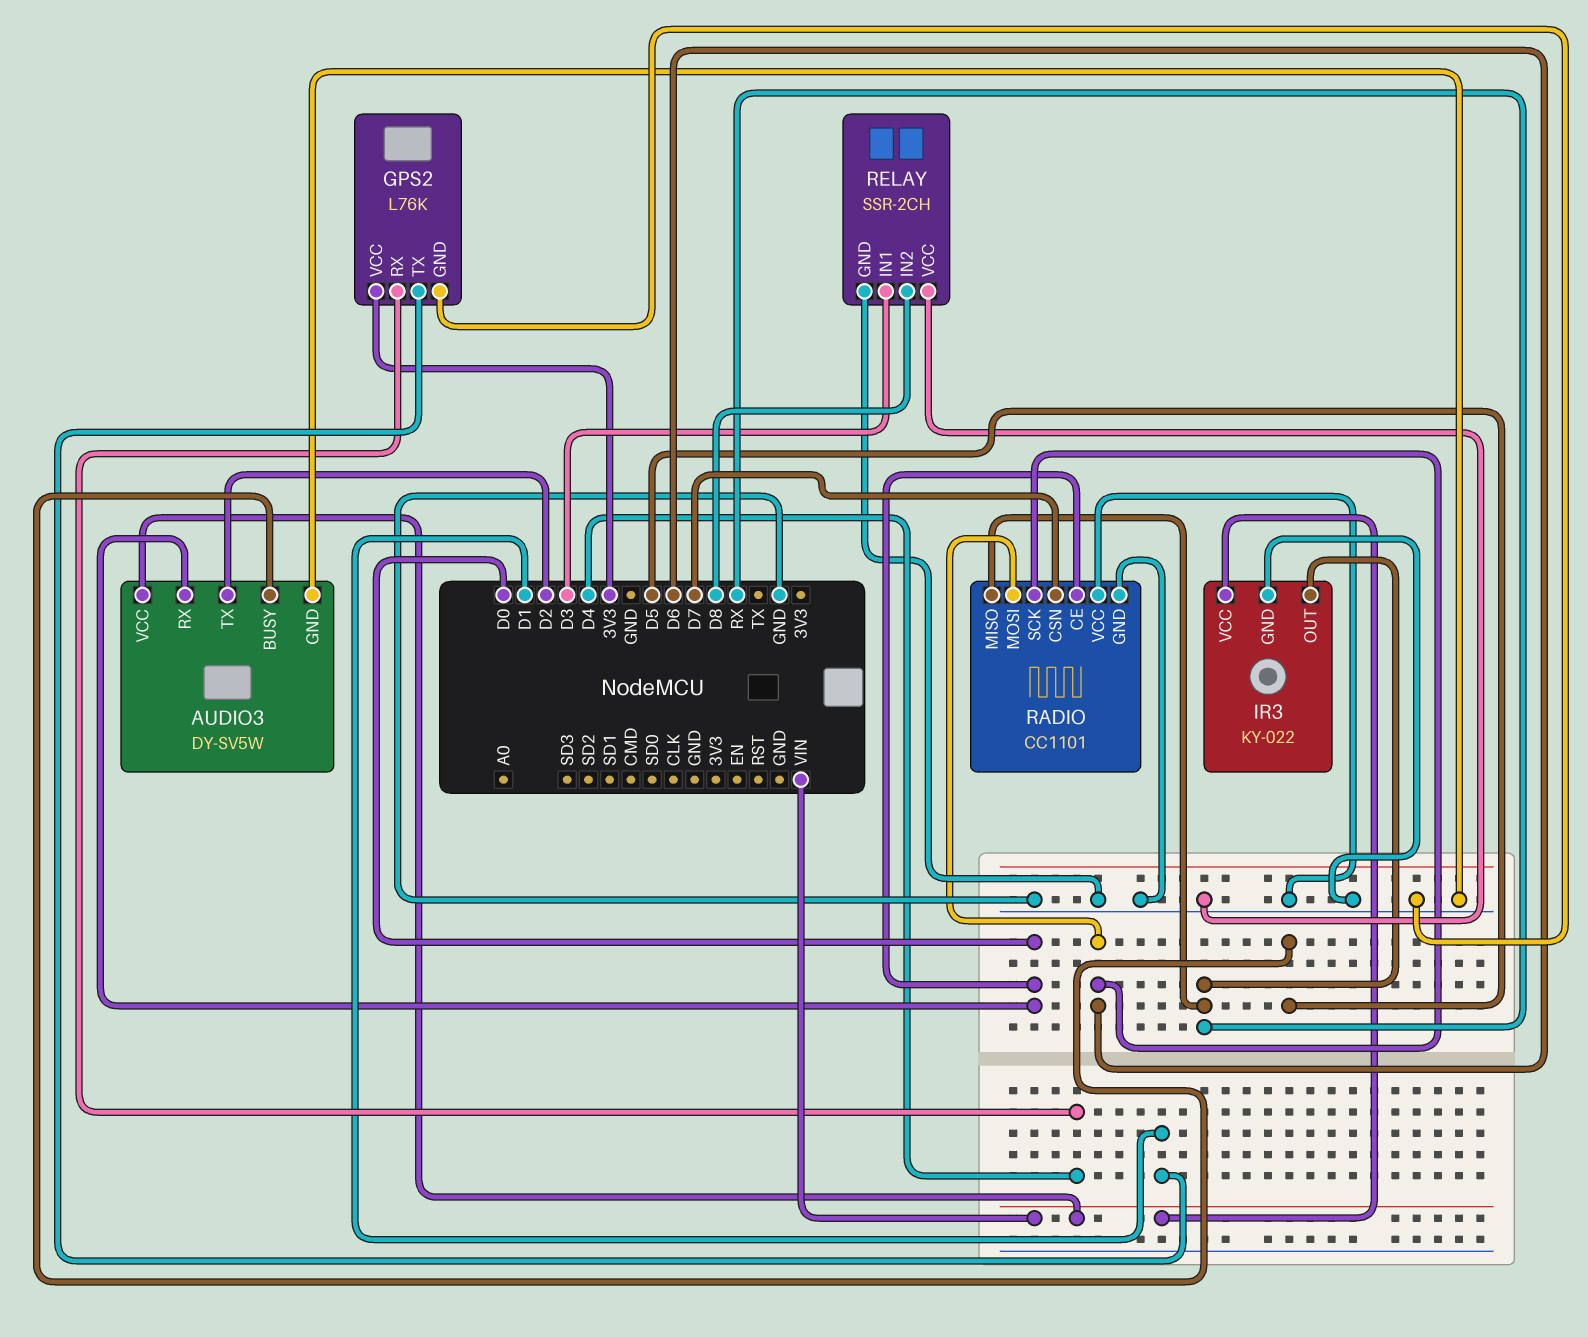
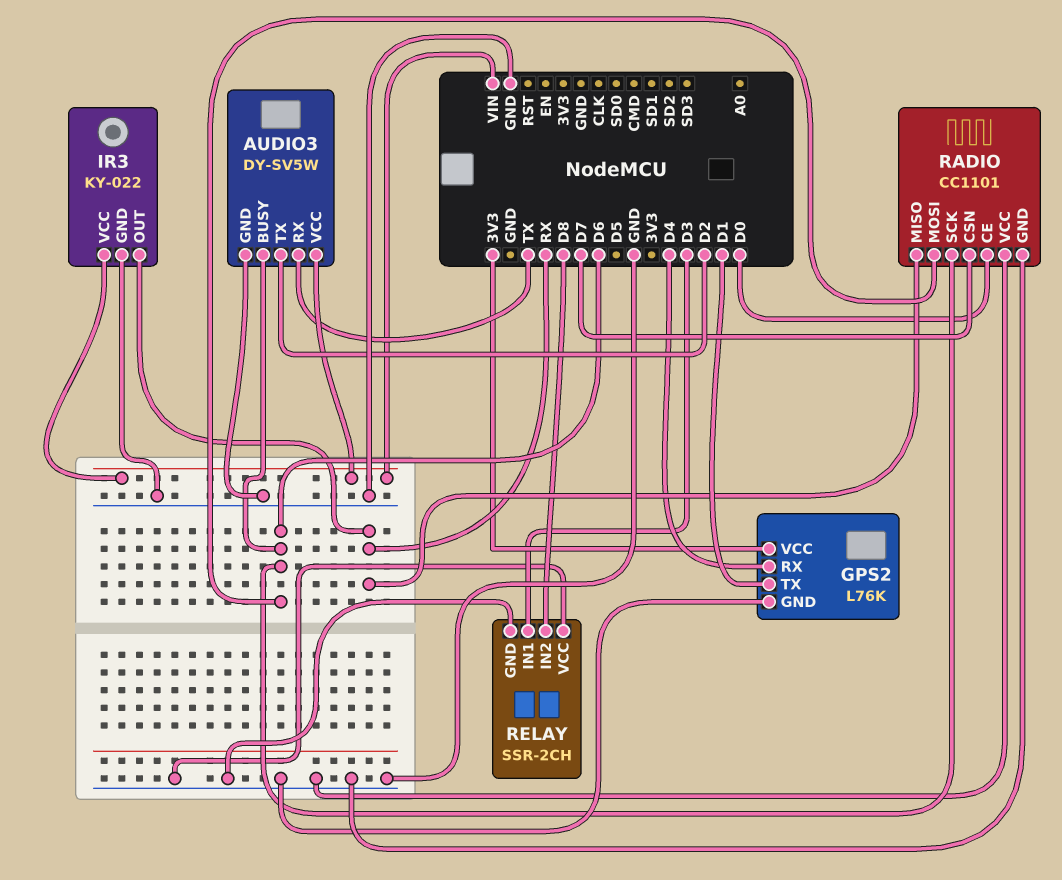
AUDIO3 pin BUSY: D5 -> D6
AUDIO3 pin RX: D0 -> TX

